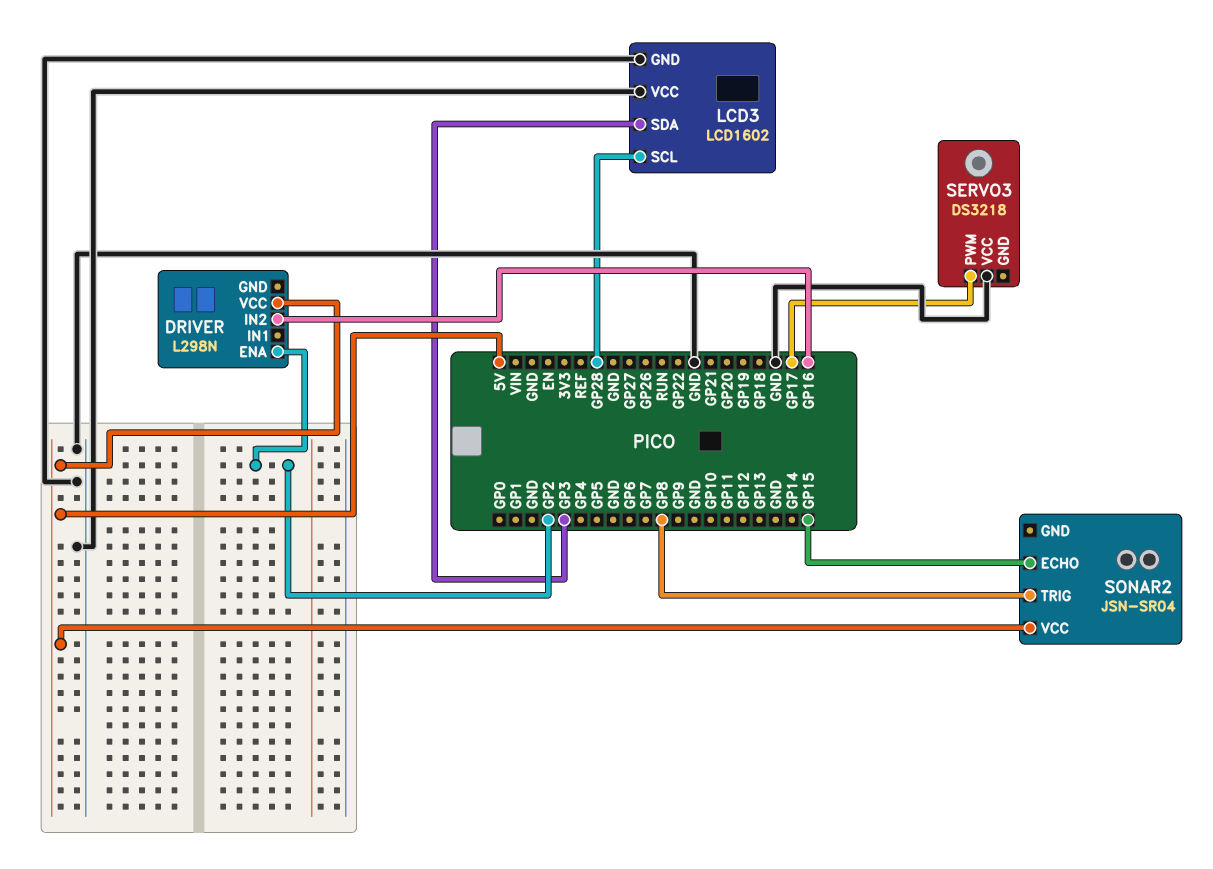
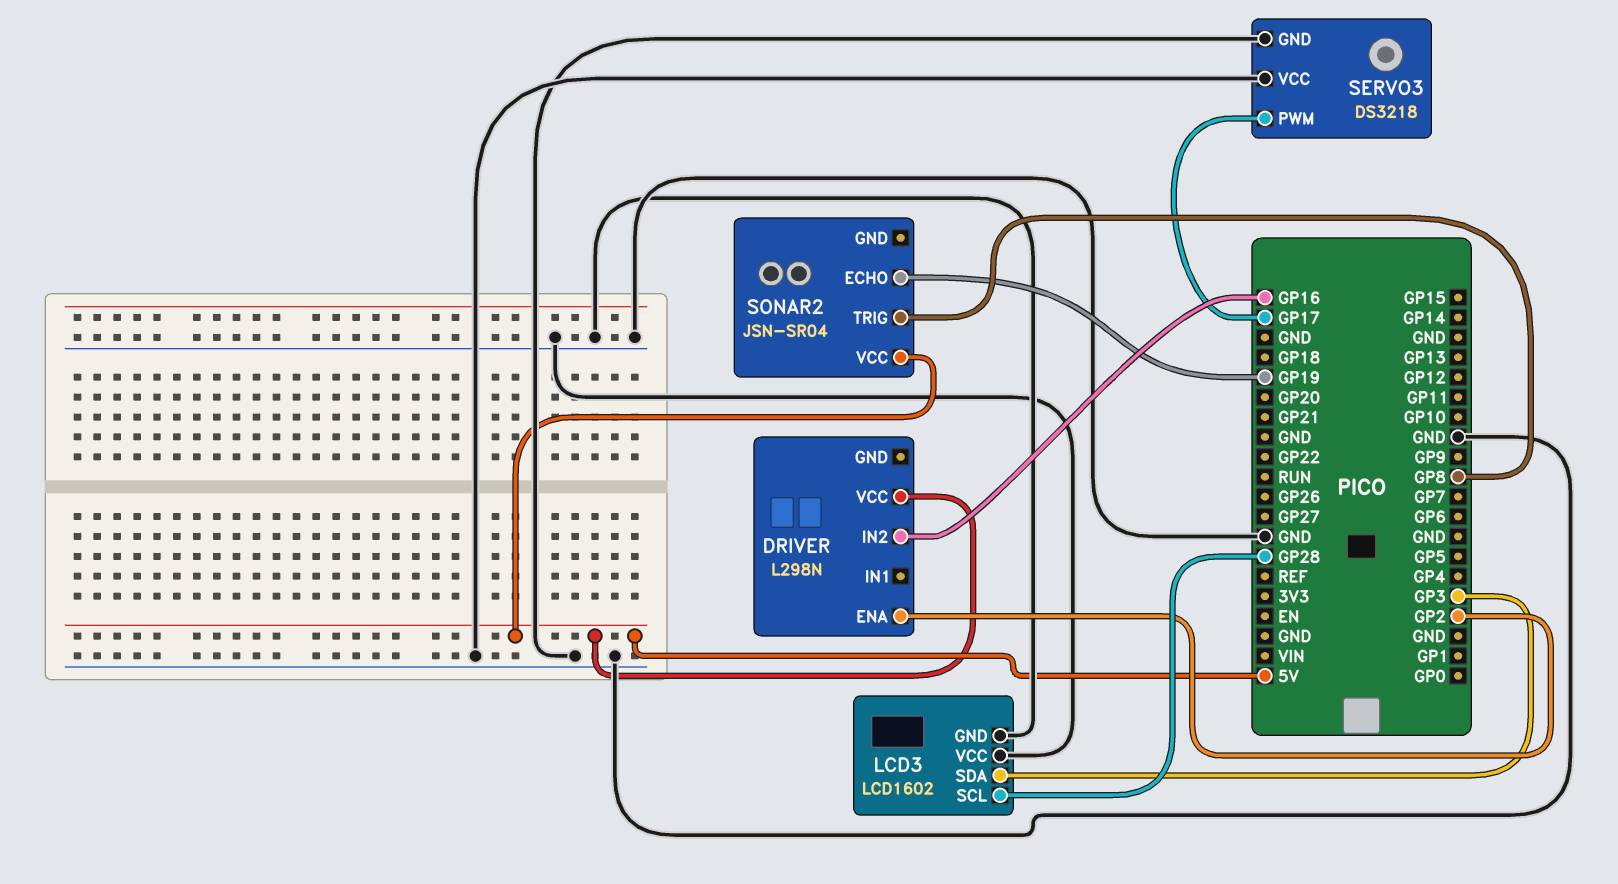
SERVO3 pin GND: none -> GND
SONAR2 pin ECHO: GP15 -> GP19

